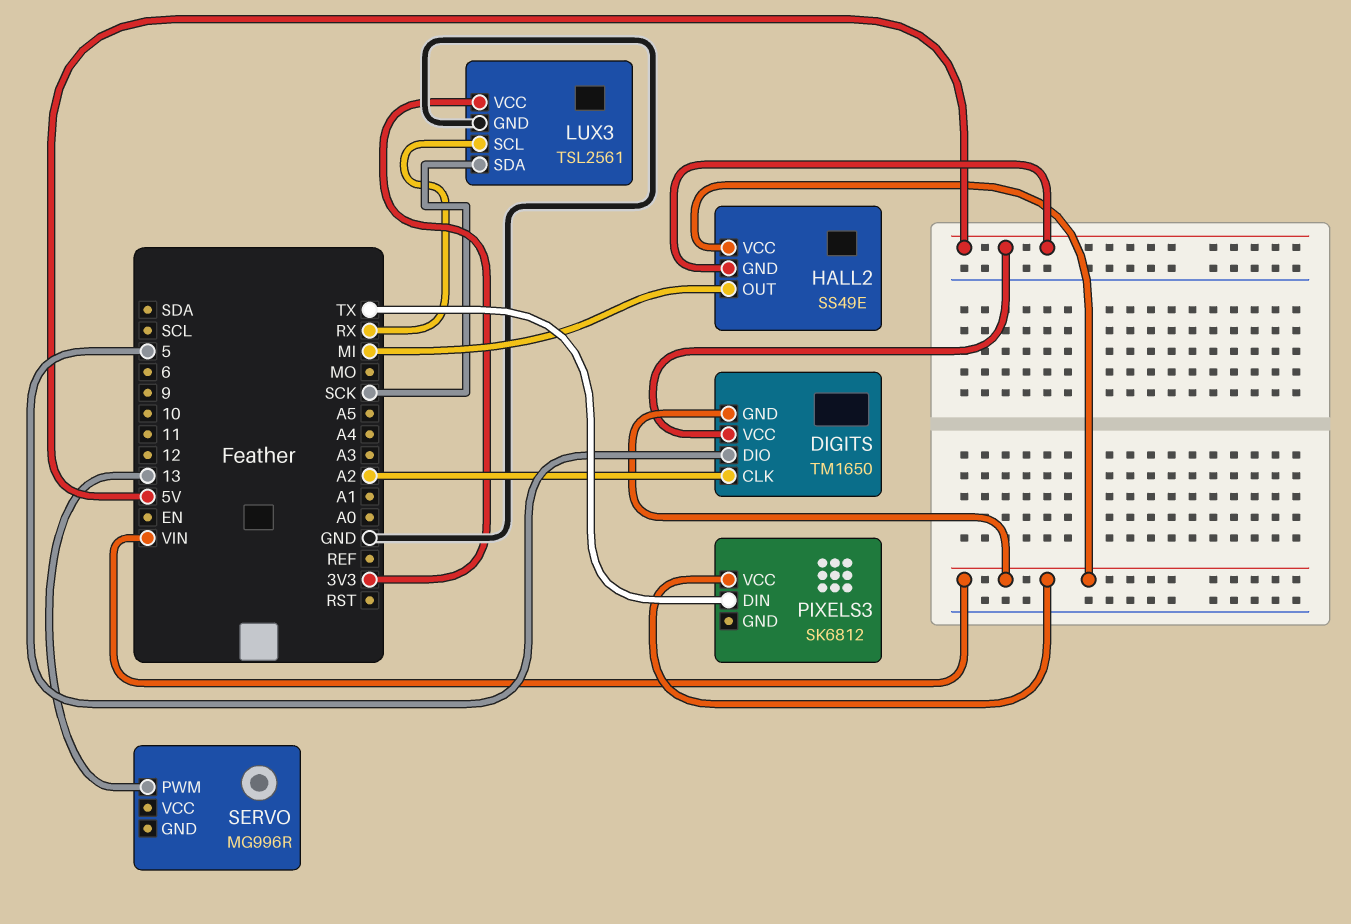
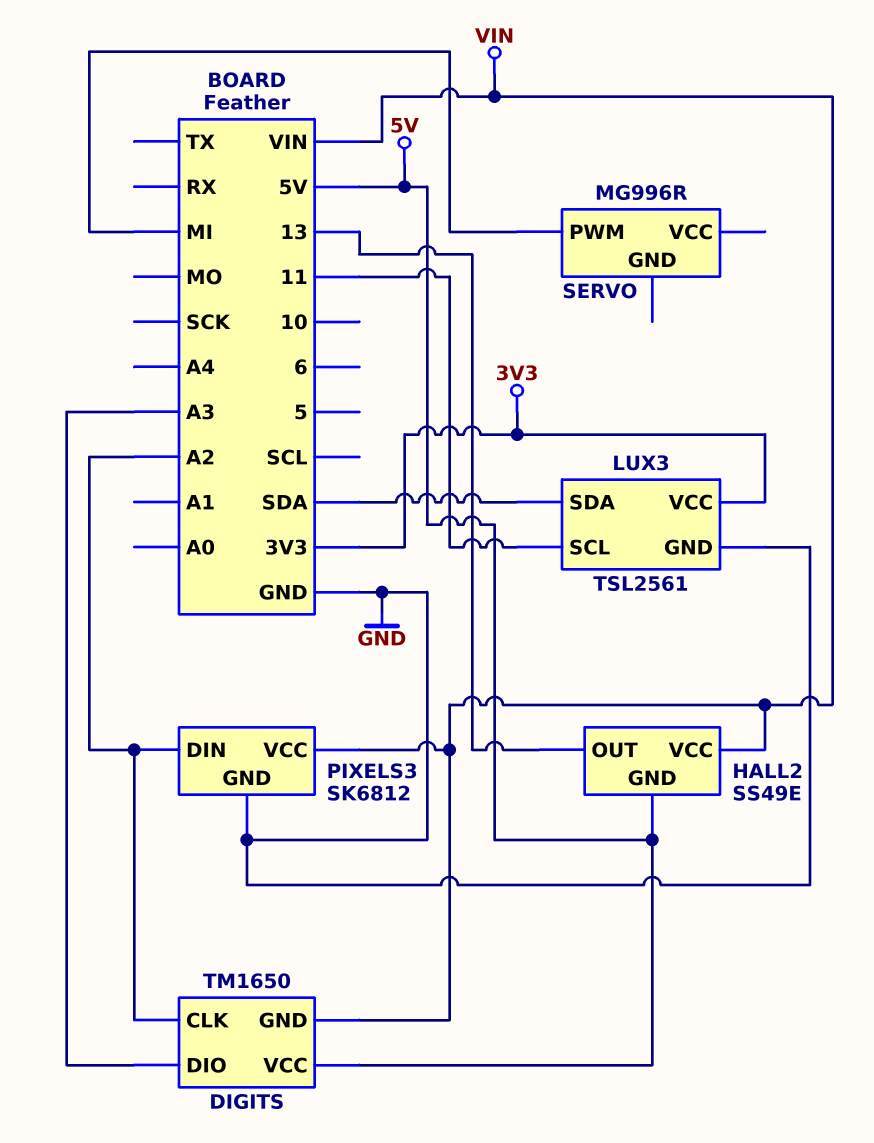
DIGITS pin DIO: 5 -> A3
HALL2 pin OUT: MI -> 13
LUX3 pin SCL: RX -> 11
LUX3 pin SDA: SCK -> SDA
PIXELS3 pin DIN: TX -> A2
PIXELS3 pin GND: none -> GND
SERVO pin PWM: 13 -> MI

